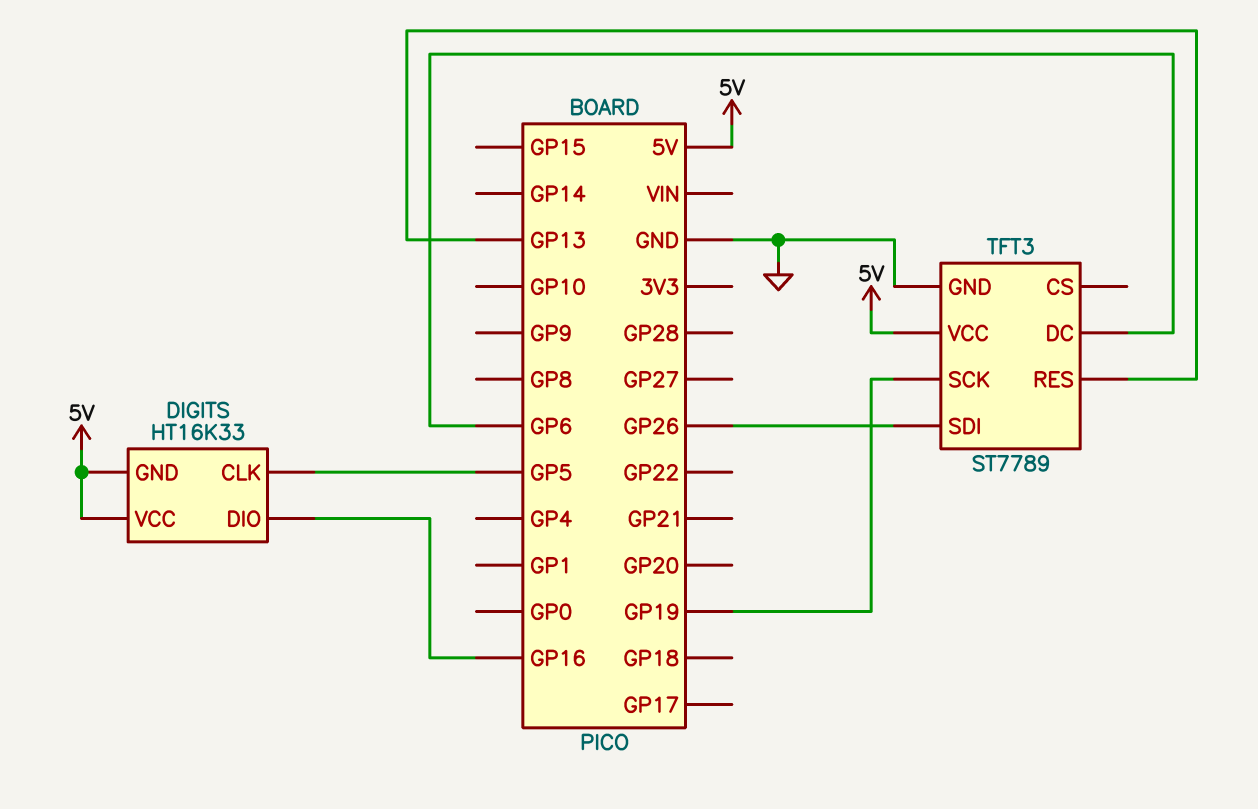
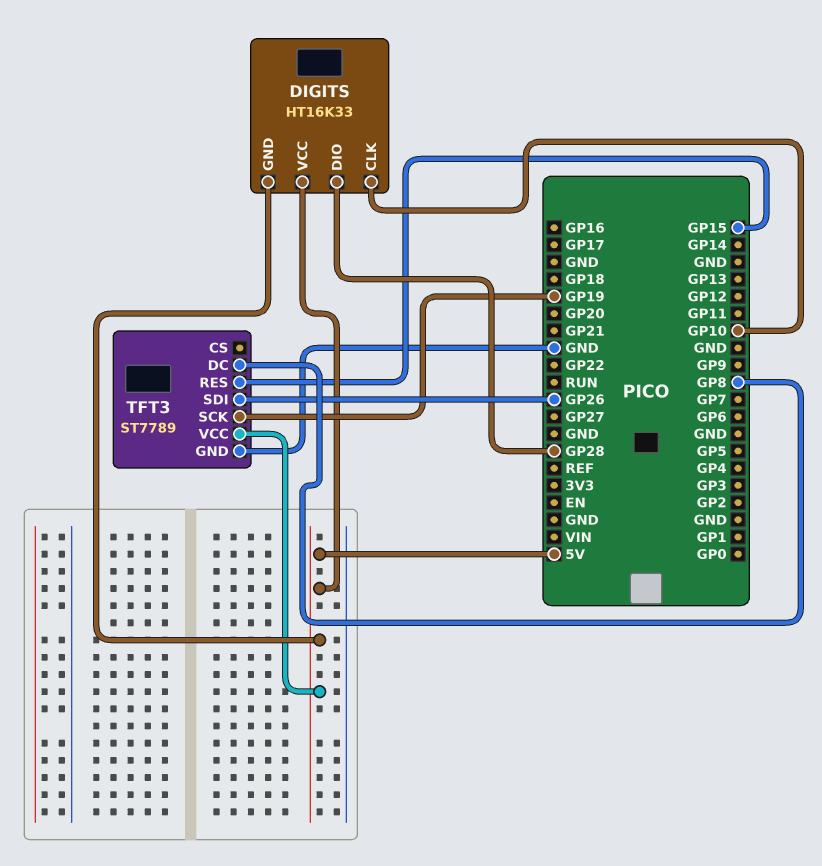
DIGITS pin CLK: GP5 -> GP10
DIGITS pin DIO: GP16 -> GP28
TFT3 pin DC: GP6 -> GP8
TFT3 pin RES: GP13 -> GP15

